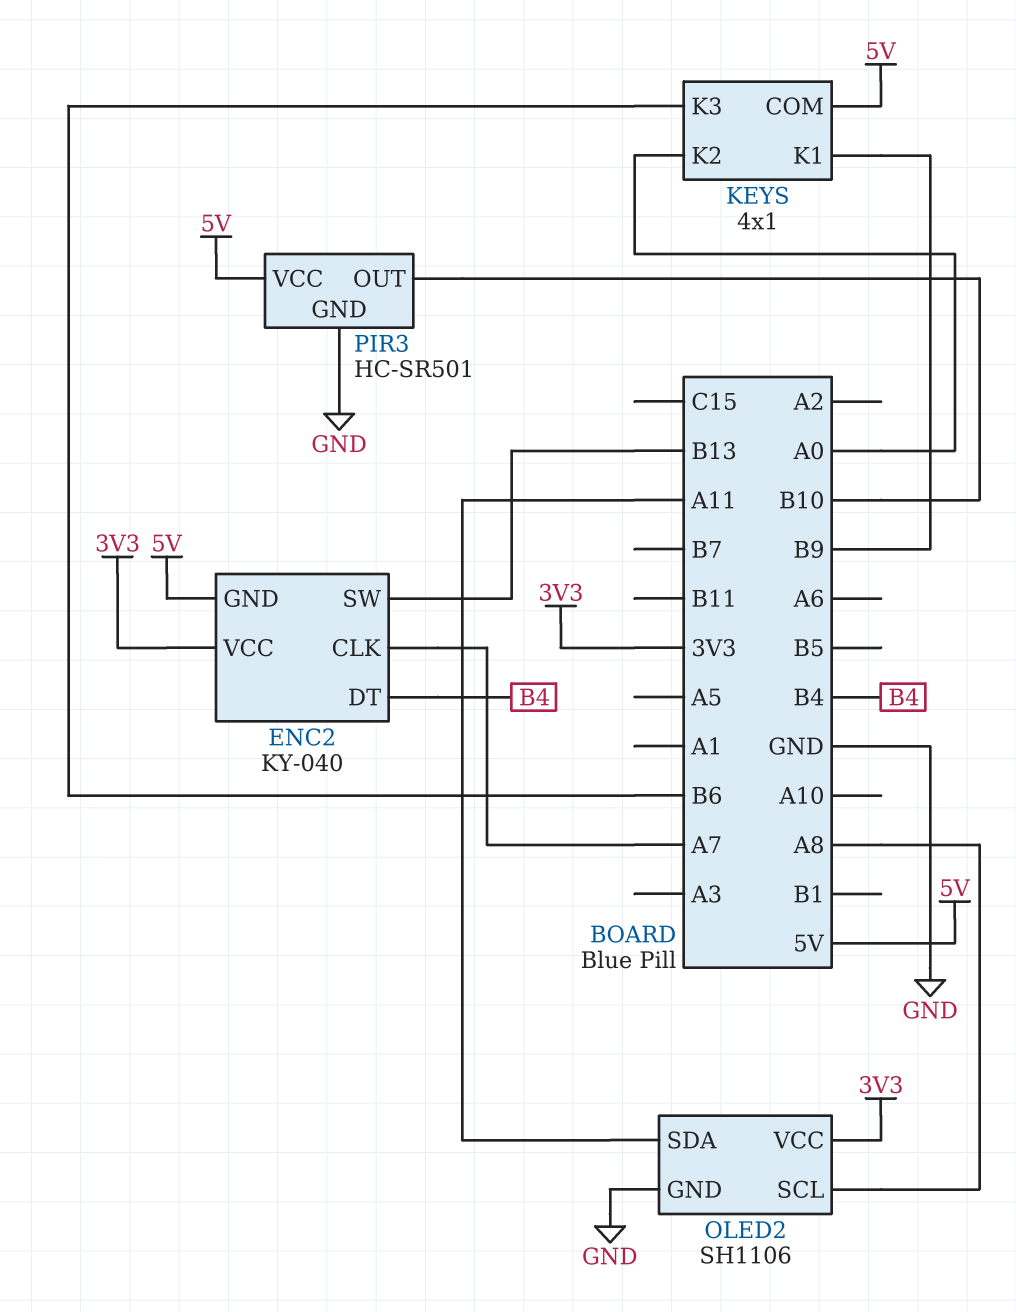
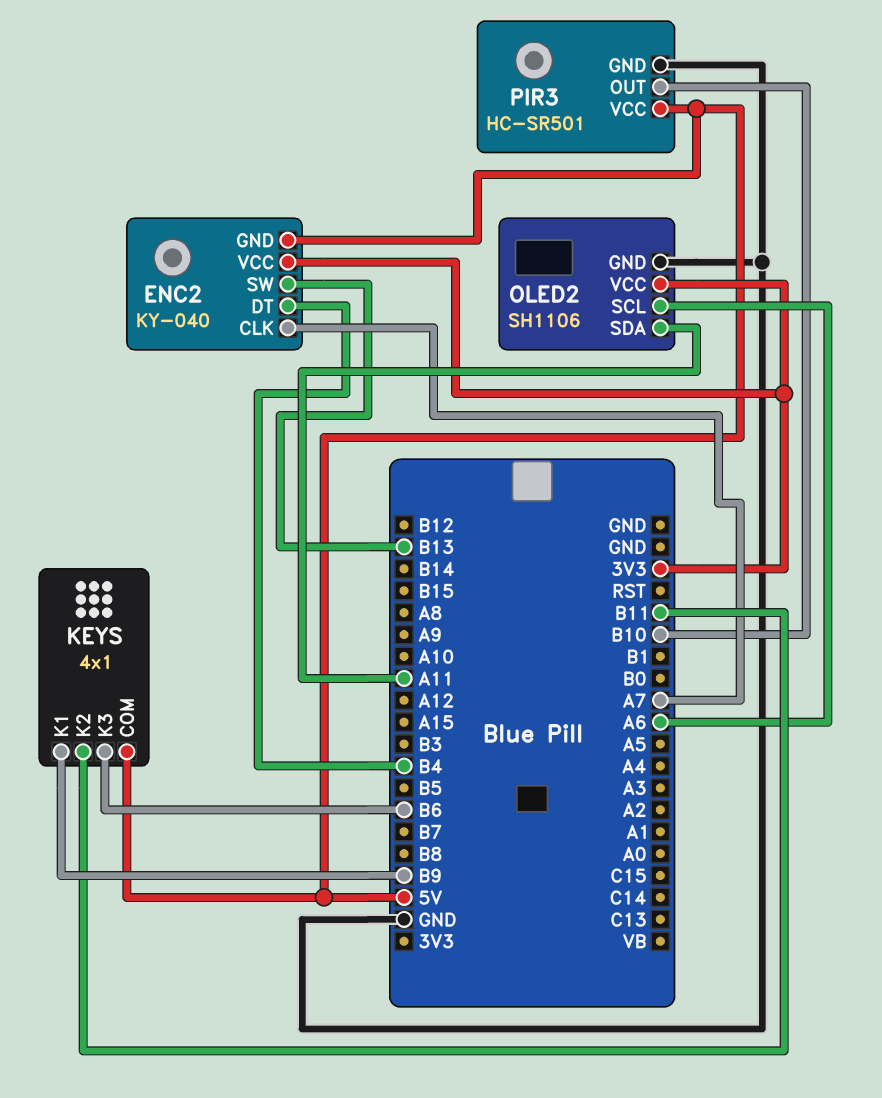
KEYS pin K2: A0 -> B11
OLED2 pin SCL: A8 -> A6

